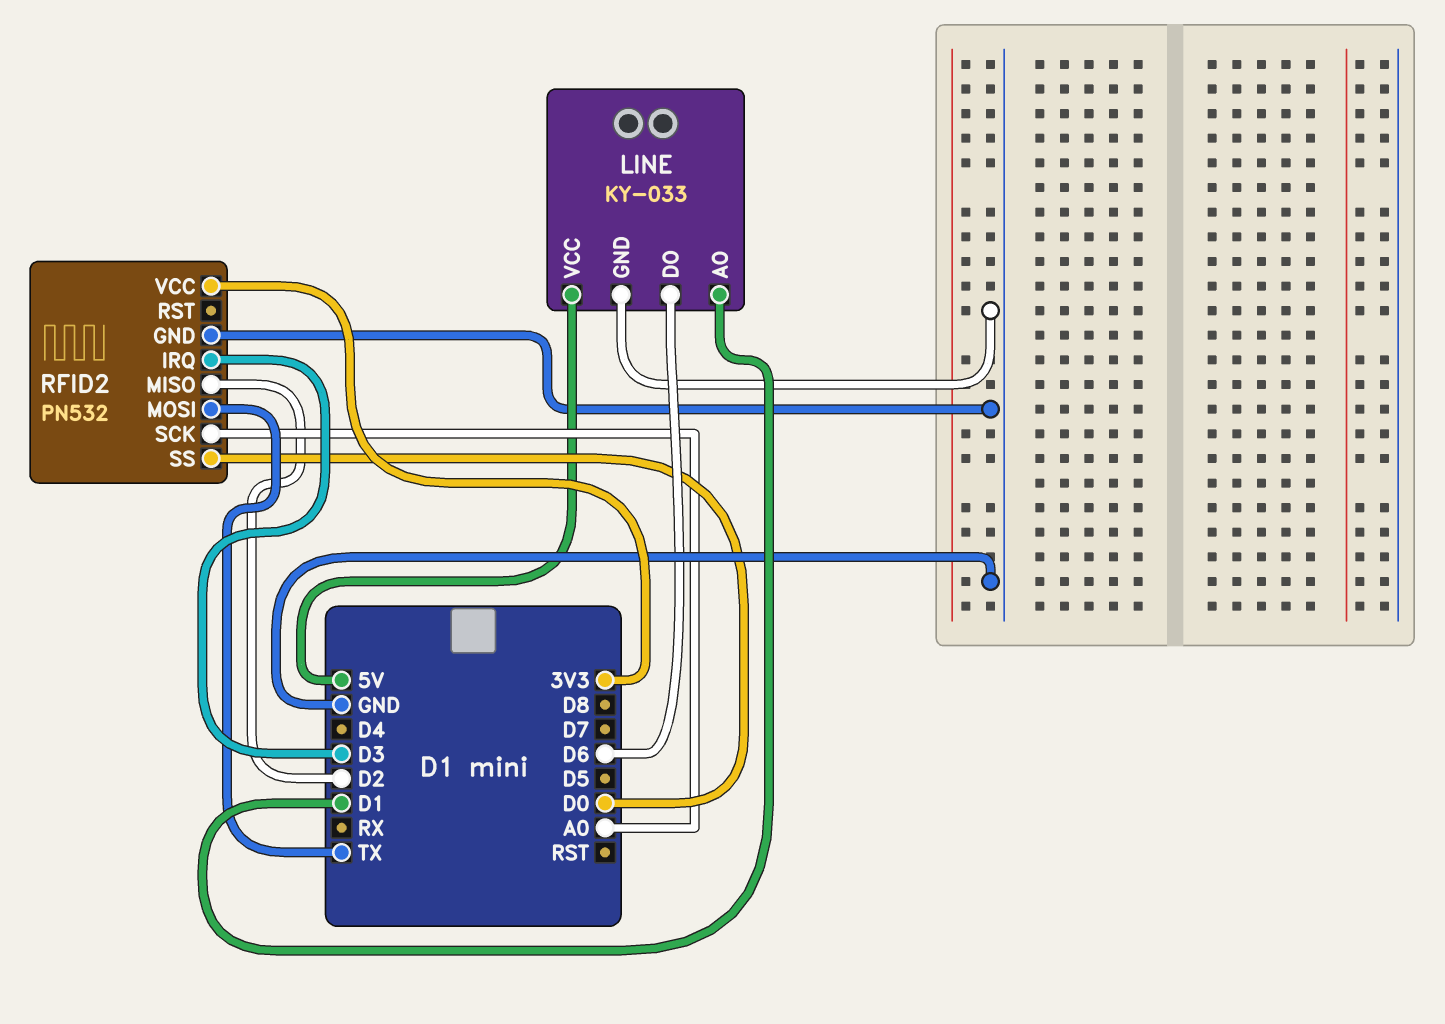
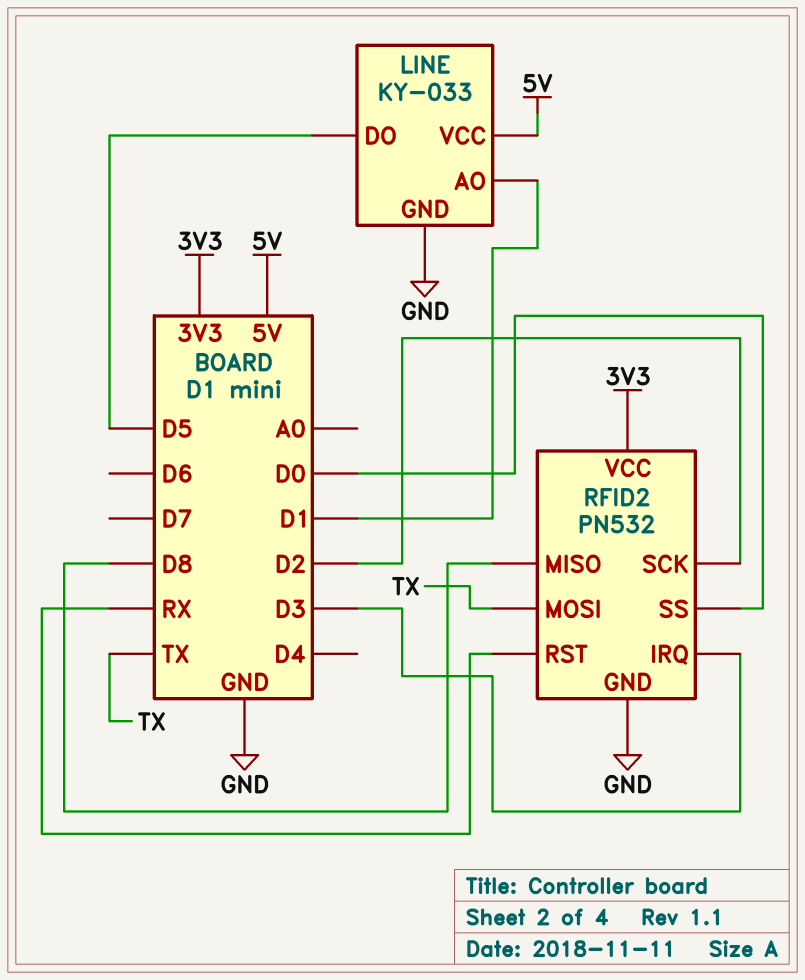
LINE pin DO: D6 -> D5
RFID2 pin MISO: D2 -> D8
RFID2 pin RST: none -> RX
RFID2 pin SCK: A0 -> D2

